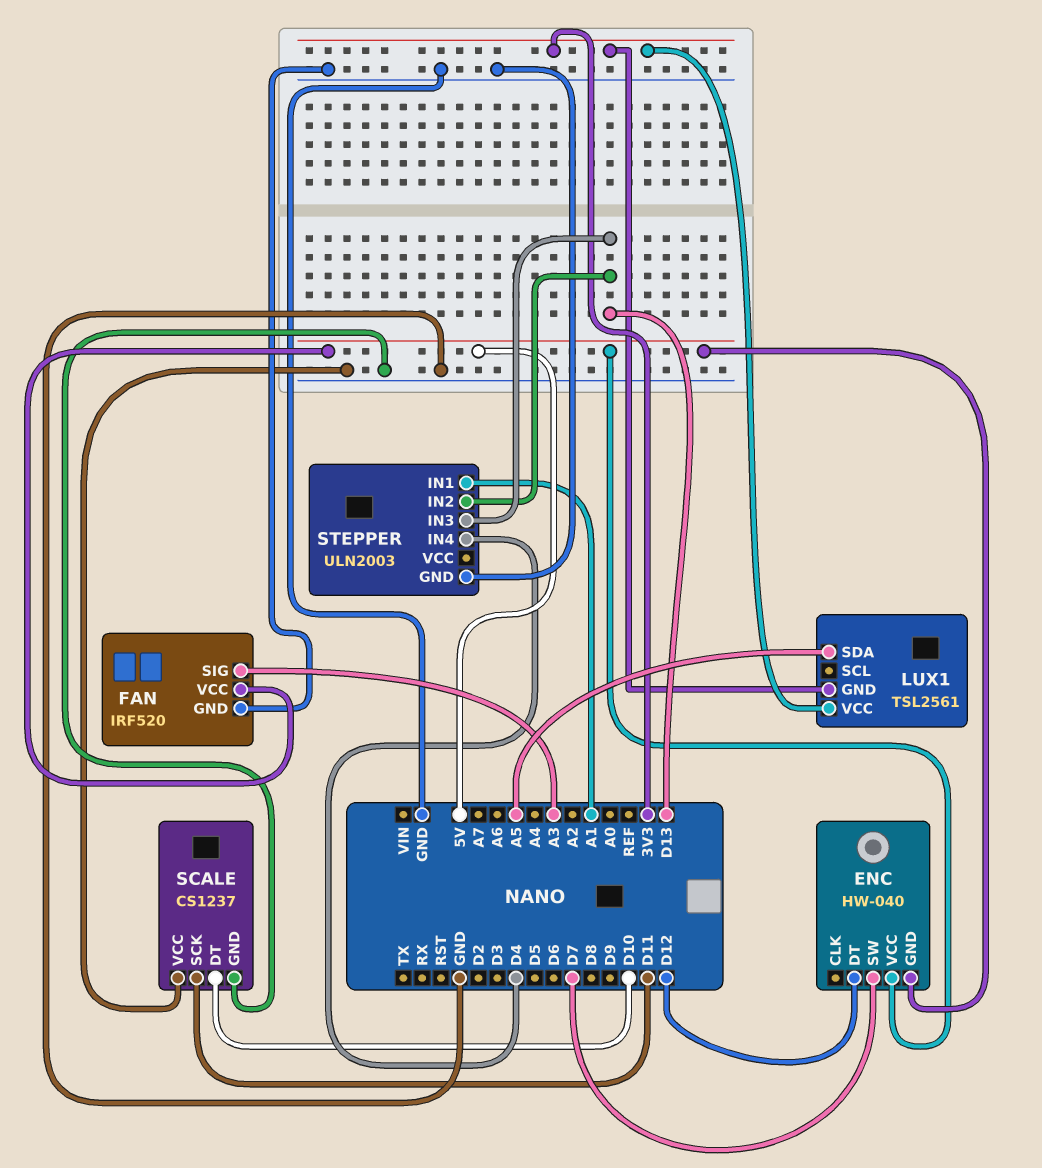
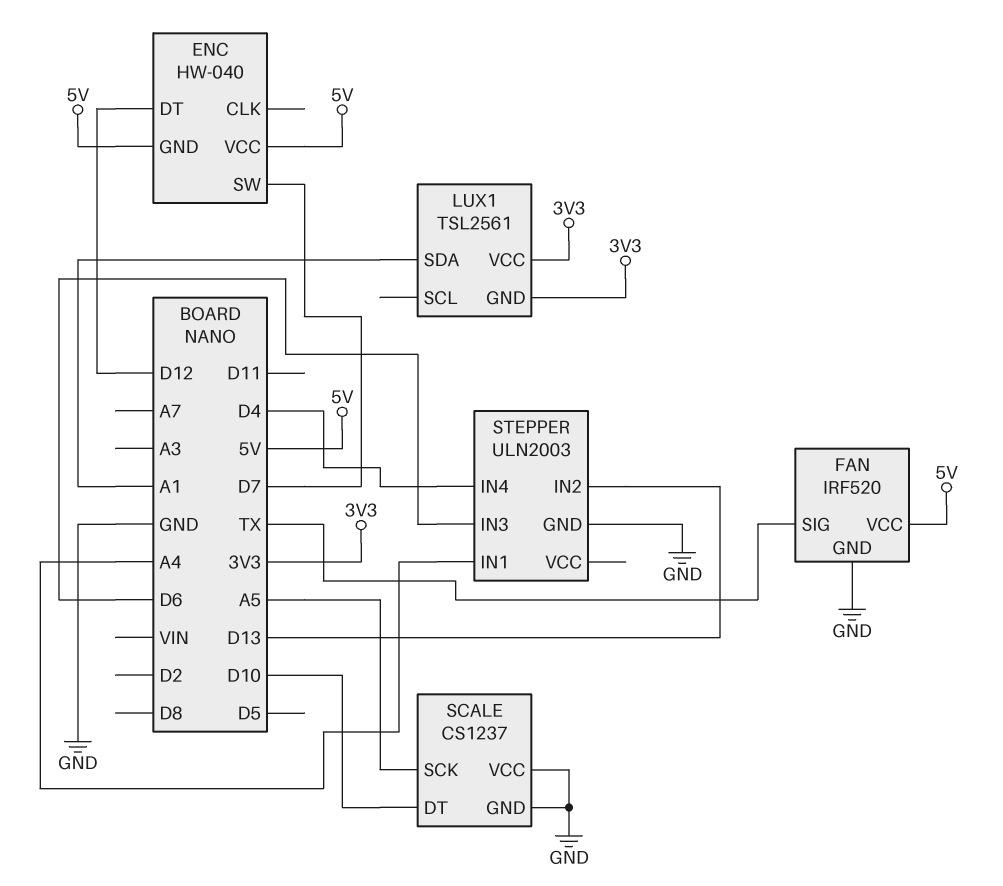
FAN pin SIG: A3 -> TX
LUX1 pin SDA: A5 -> A1
SCALE pin SCK: D11 -> A5
STEPPER pin IN1: A1 -> A4
STEPPER pin IN3: D13 -> D6

